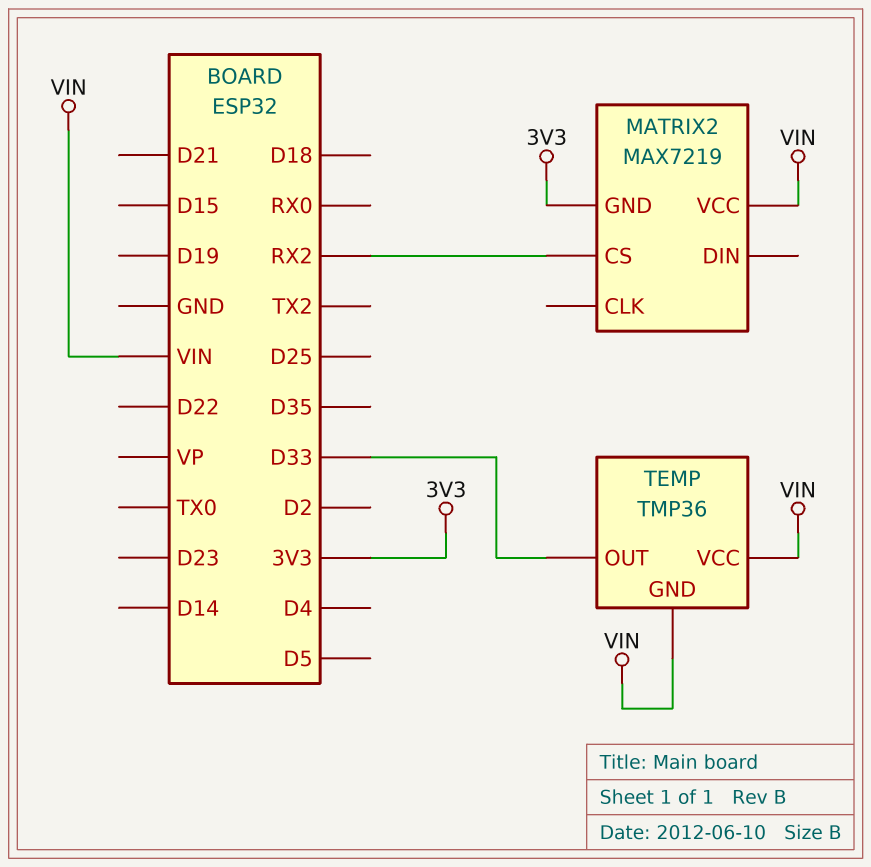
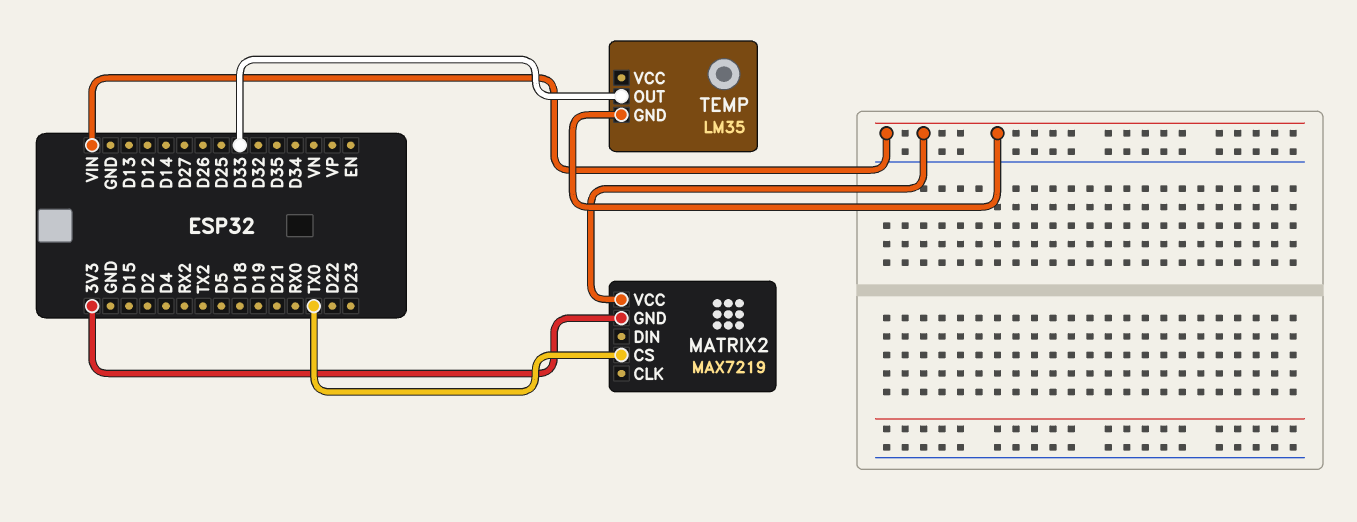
MATRIX2 pin CS: RX2 -> TX0
TEMP: TMP36 -> LM35
TEMP pin VCC: VIN -> none

